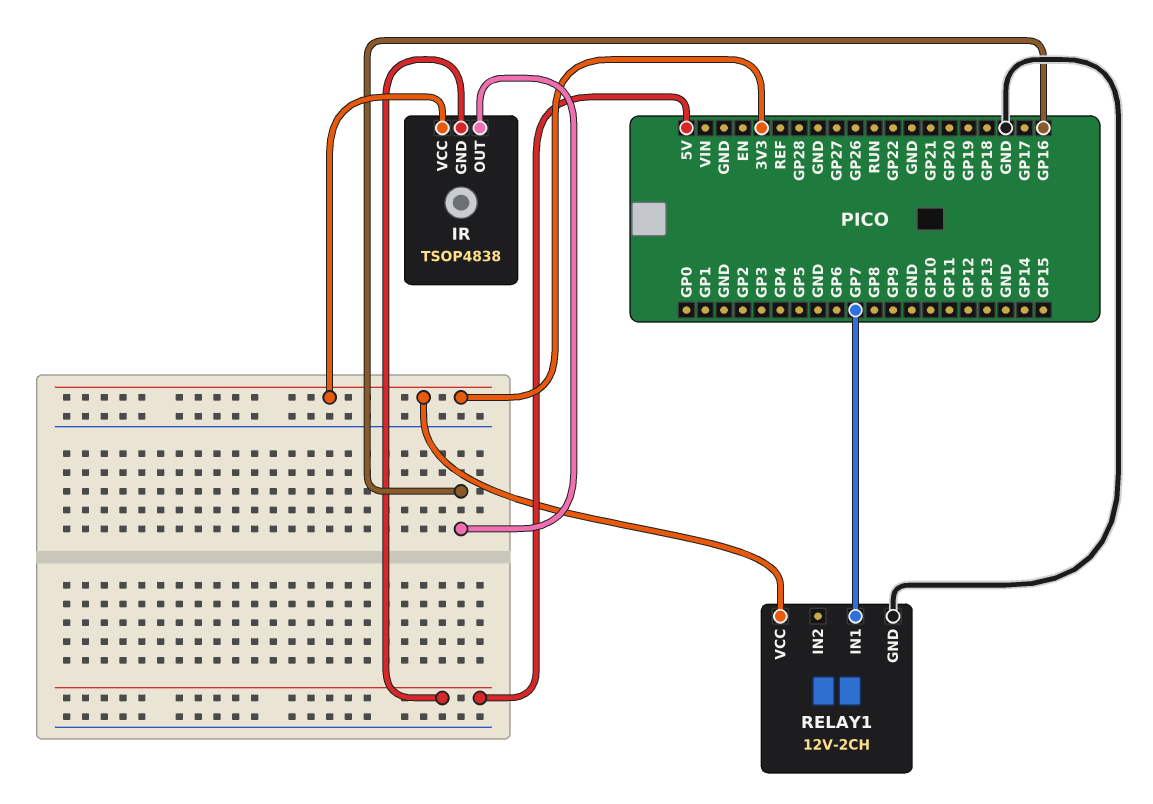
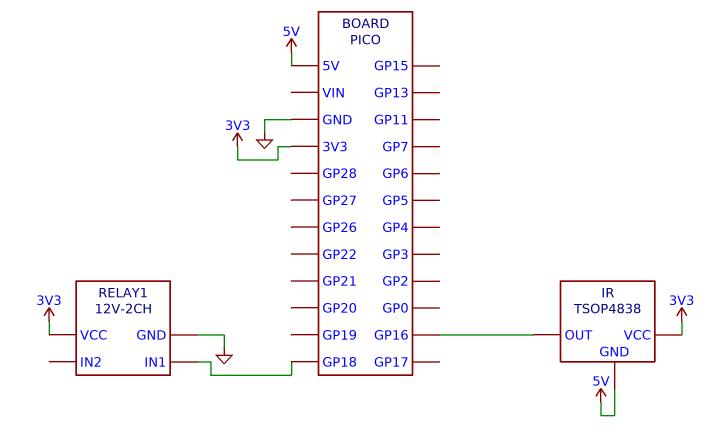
RELAY1 pin IN1: GP7 -> GP18

